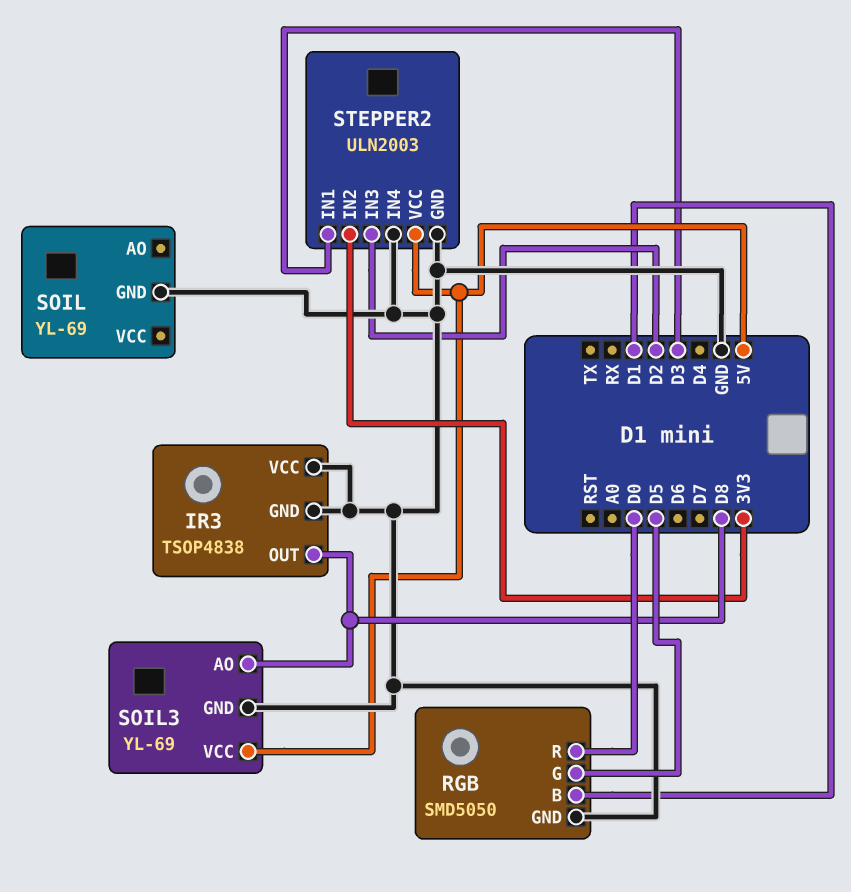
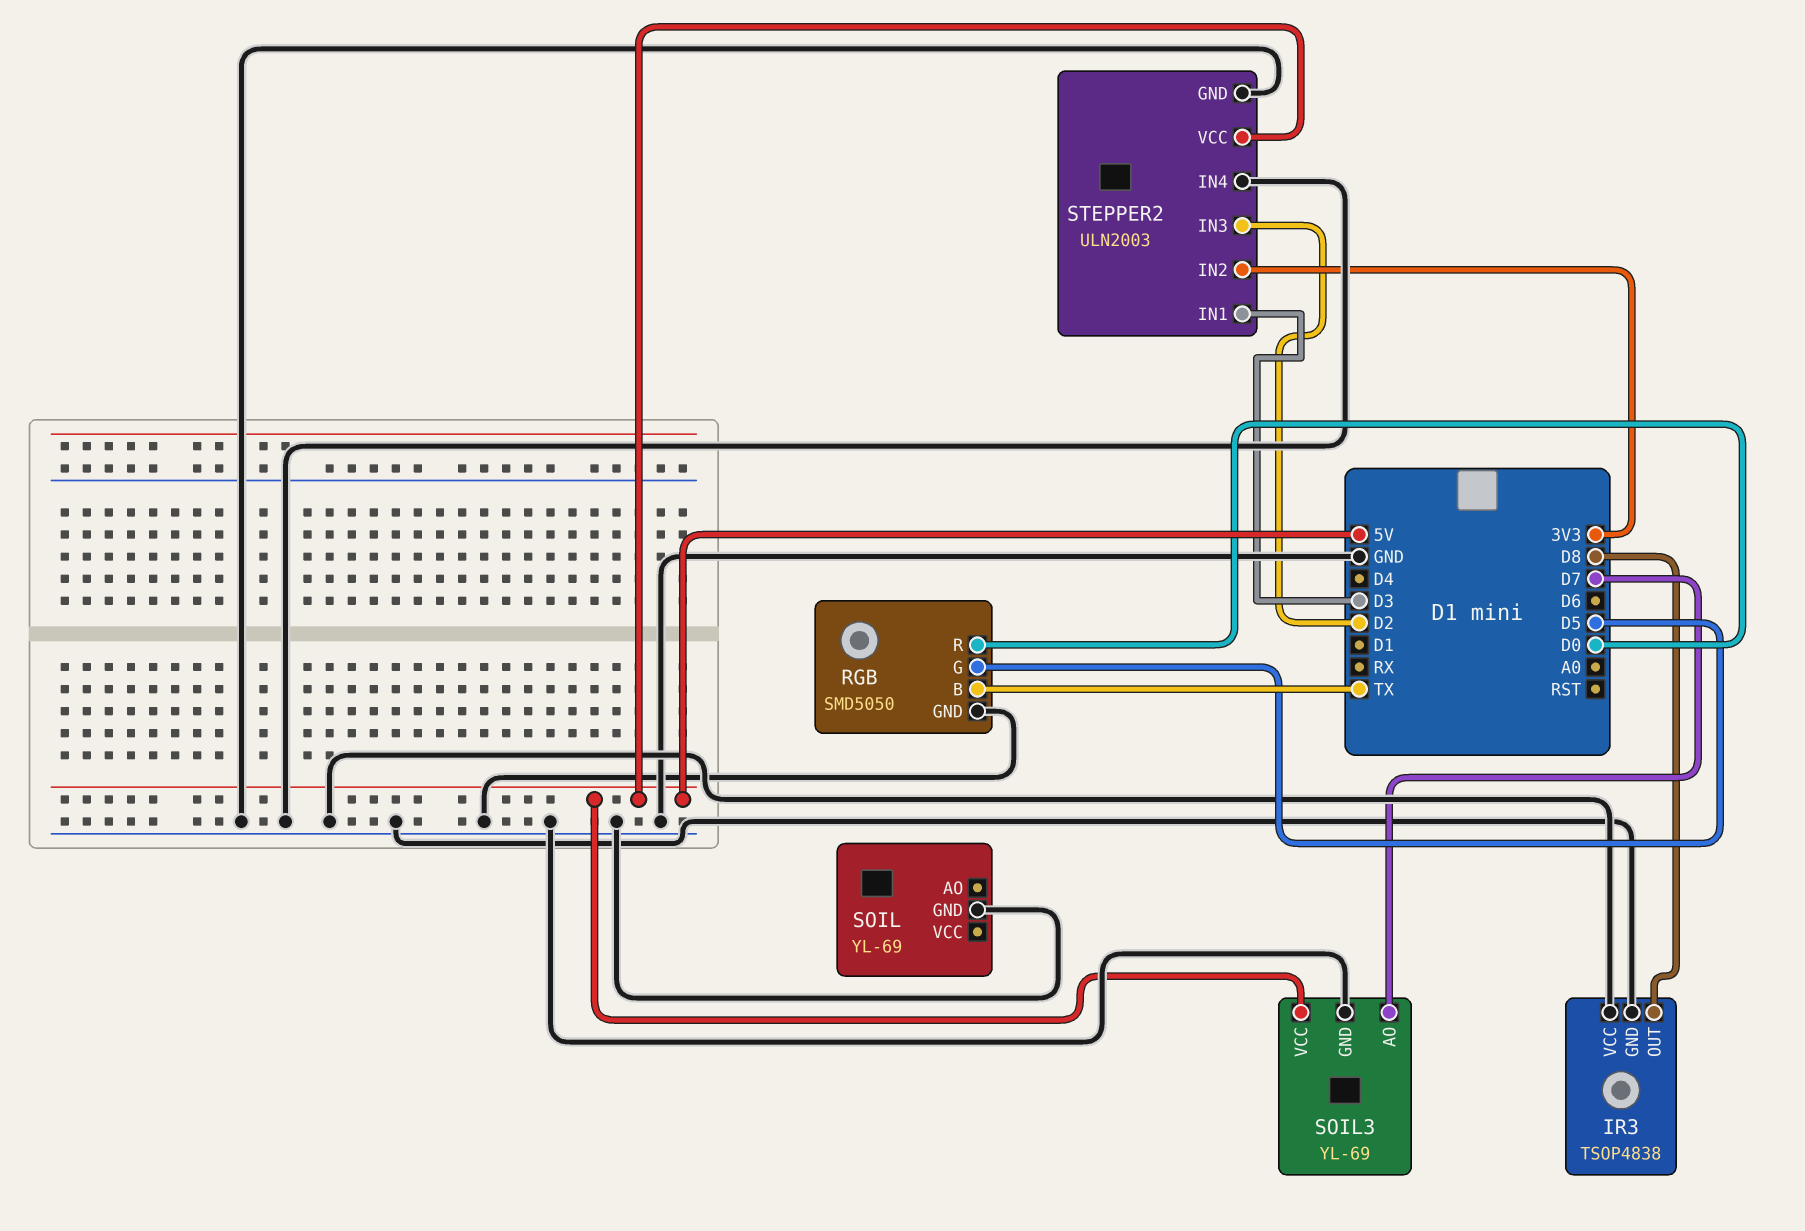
RGB pin B: D1 -> TX
SOIL3 pin AO: D8 -> D7

